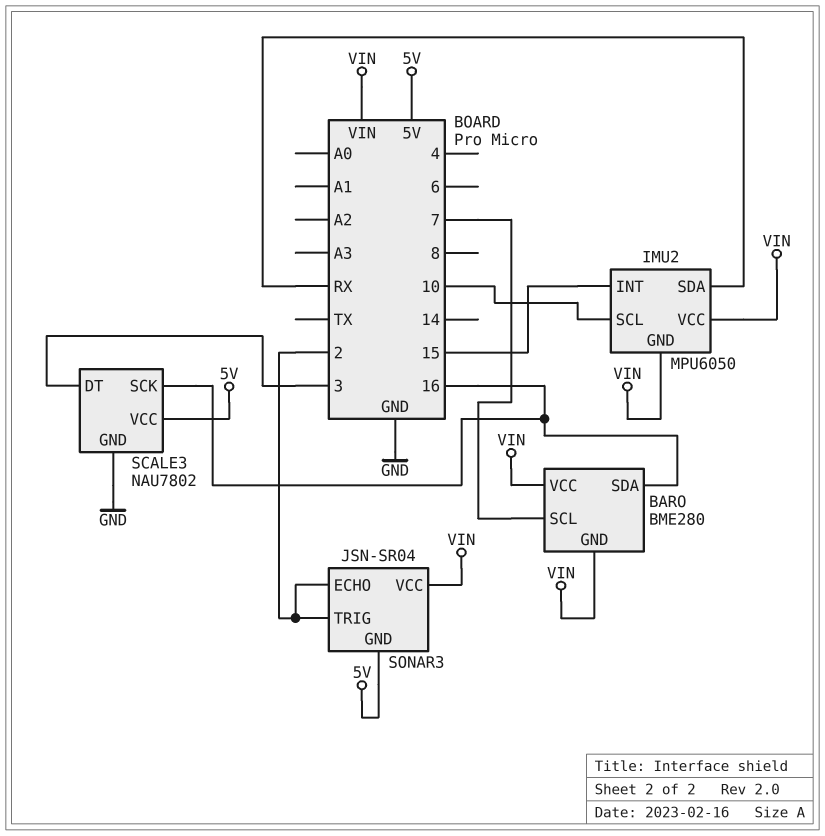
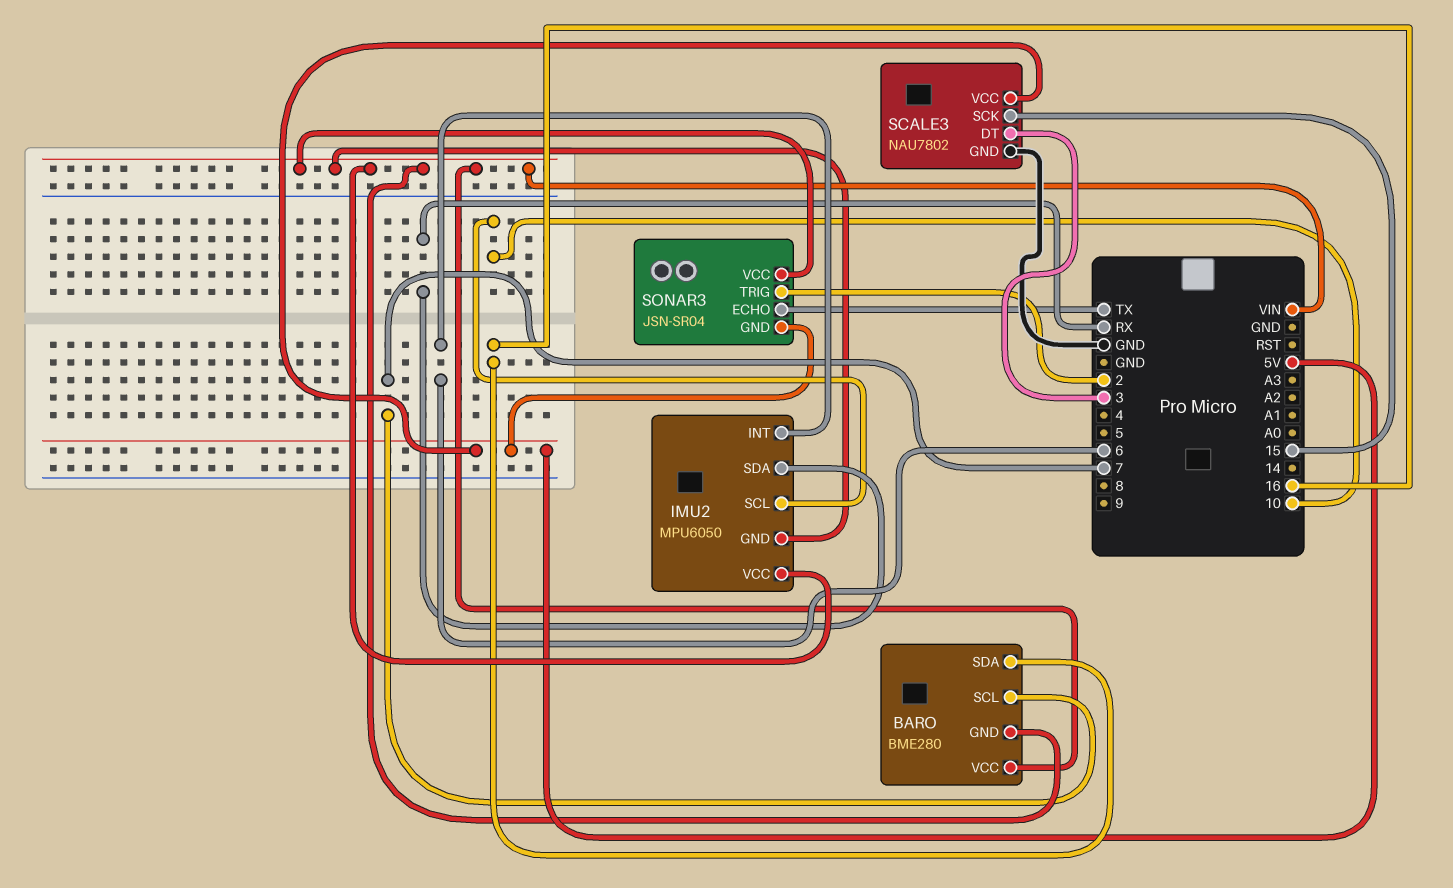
IMU2 pin INT: 15 -> 6
SCALE3 pin SCK: 16 -> 15
SONAR3 pin ECHO: 2 -> TX

